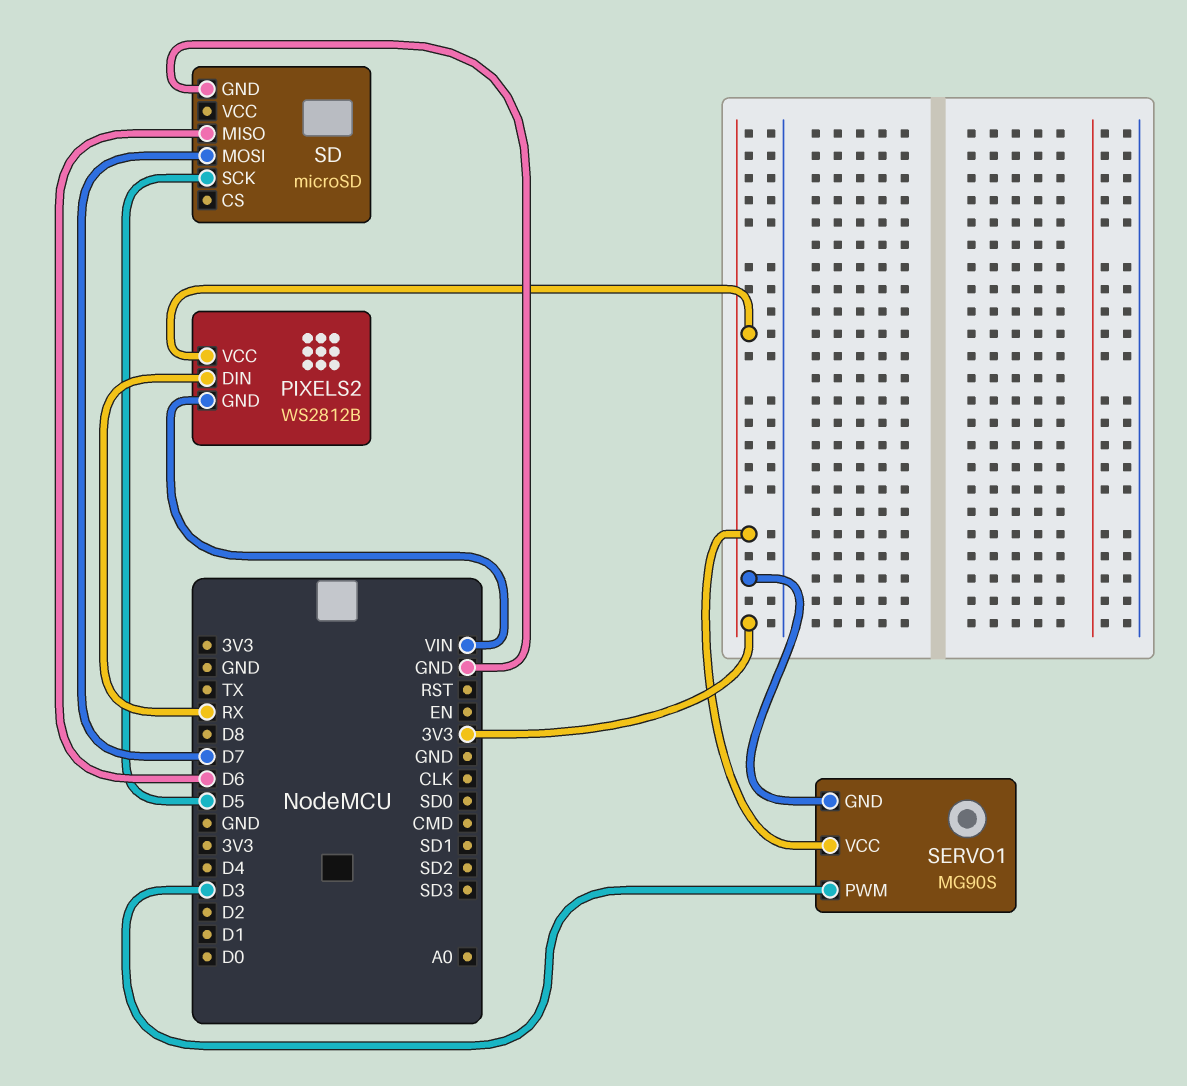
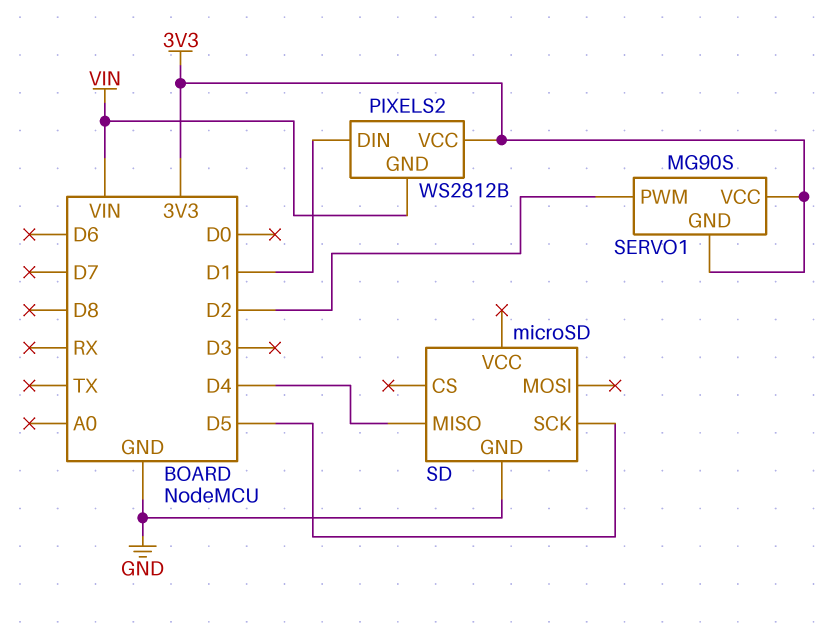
PIXELS2 pin DIN: RX -> D1
SD pin MISO: D6 -> D4
SD pin MOSI: D7 -> none
SERVO1 pin PWM: D3 -> D2

